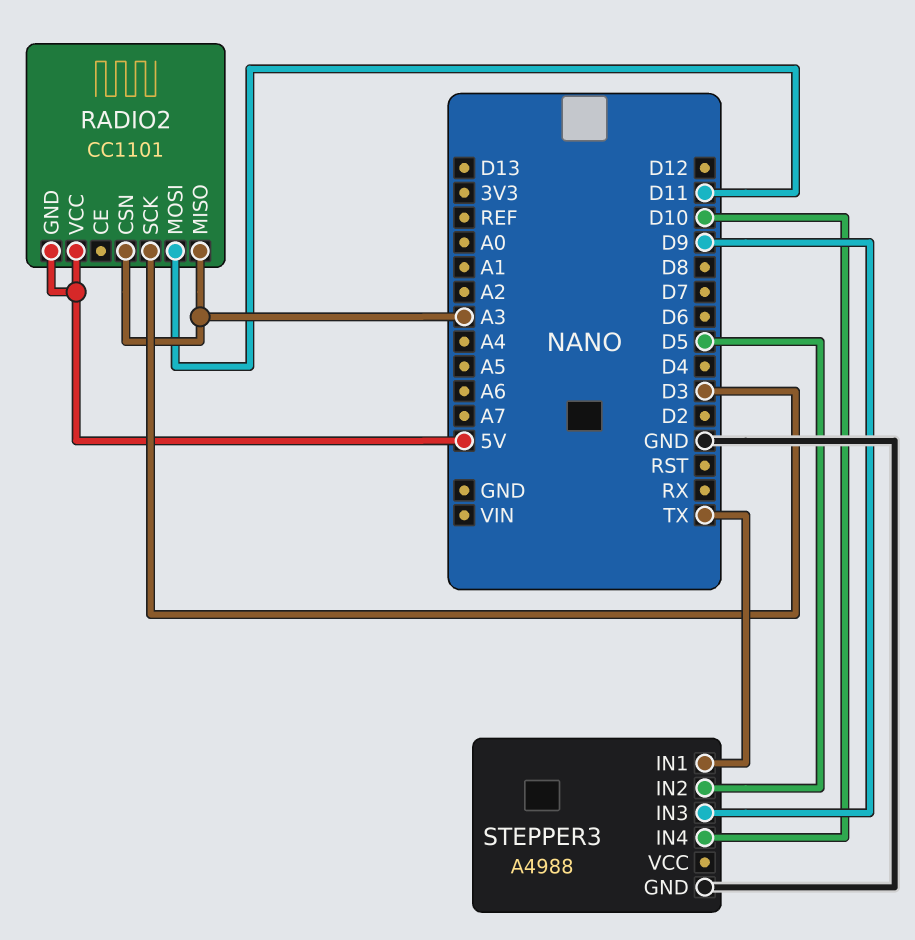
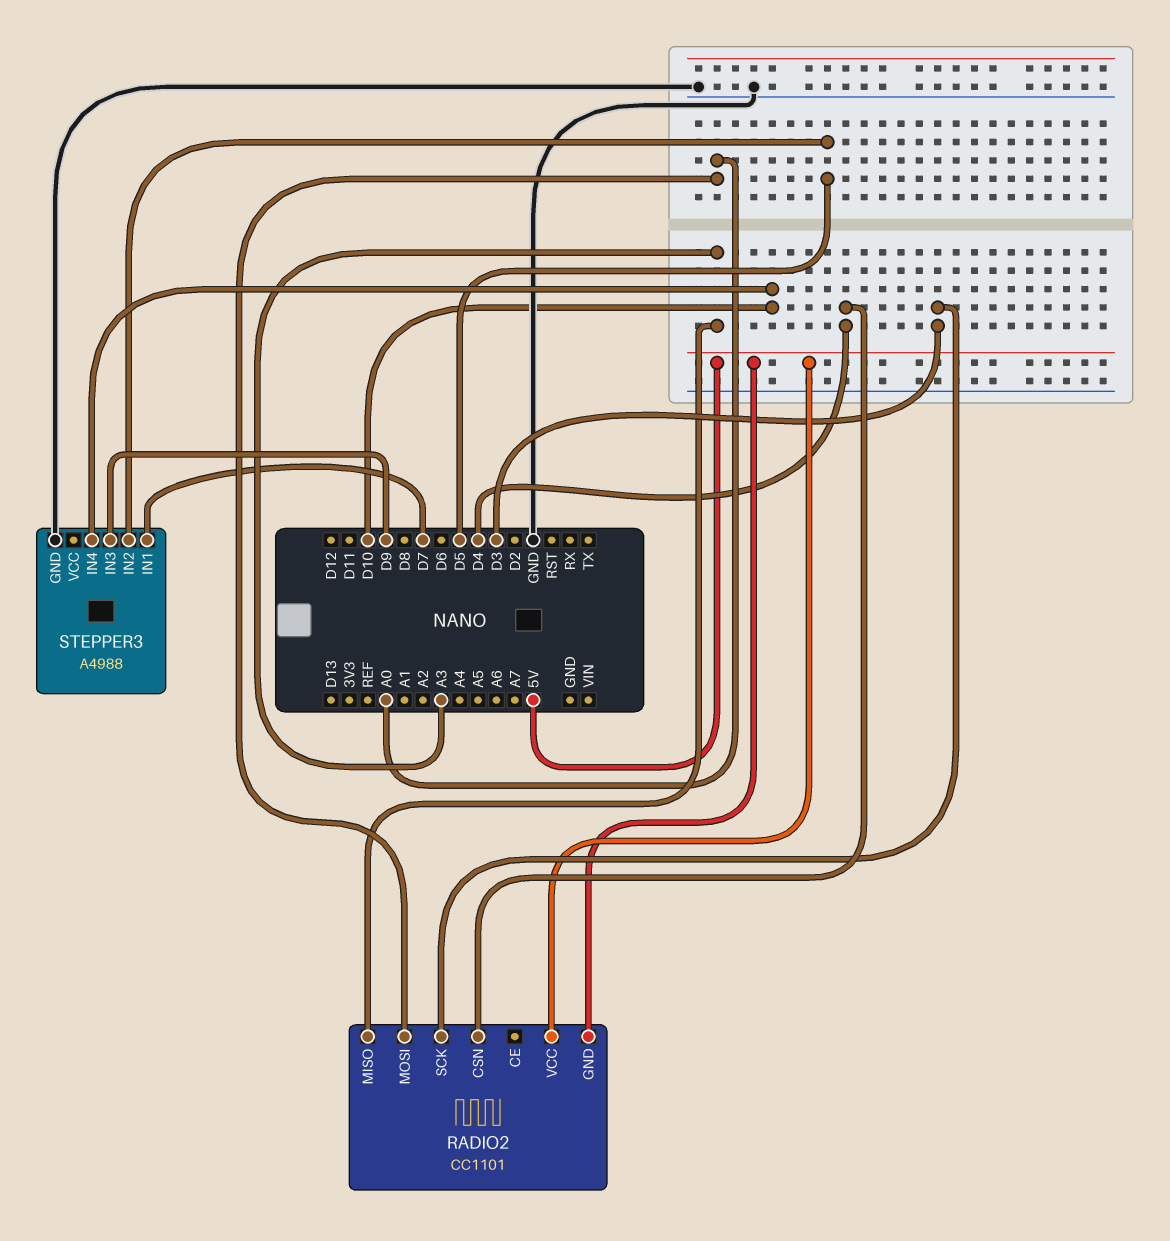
RADIO2 pin CSN: A3 -> D4
RADIO2 pin MOSI: D11 -> A0
STEPPER3 pin IN1: TX -> D7

